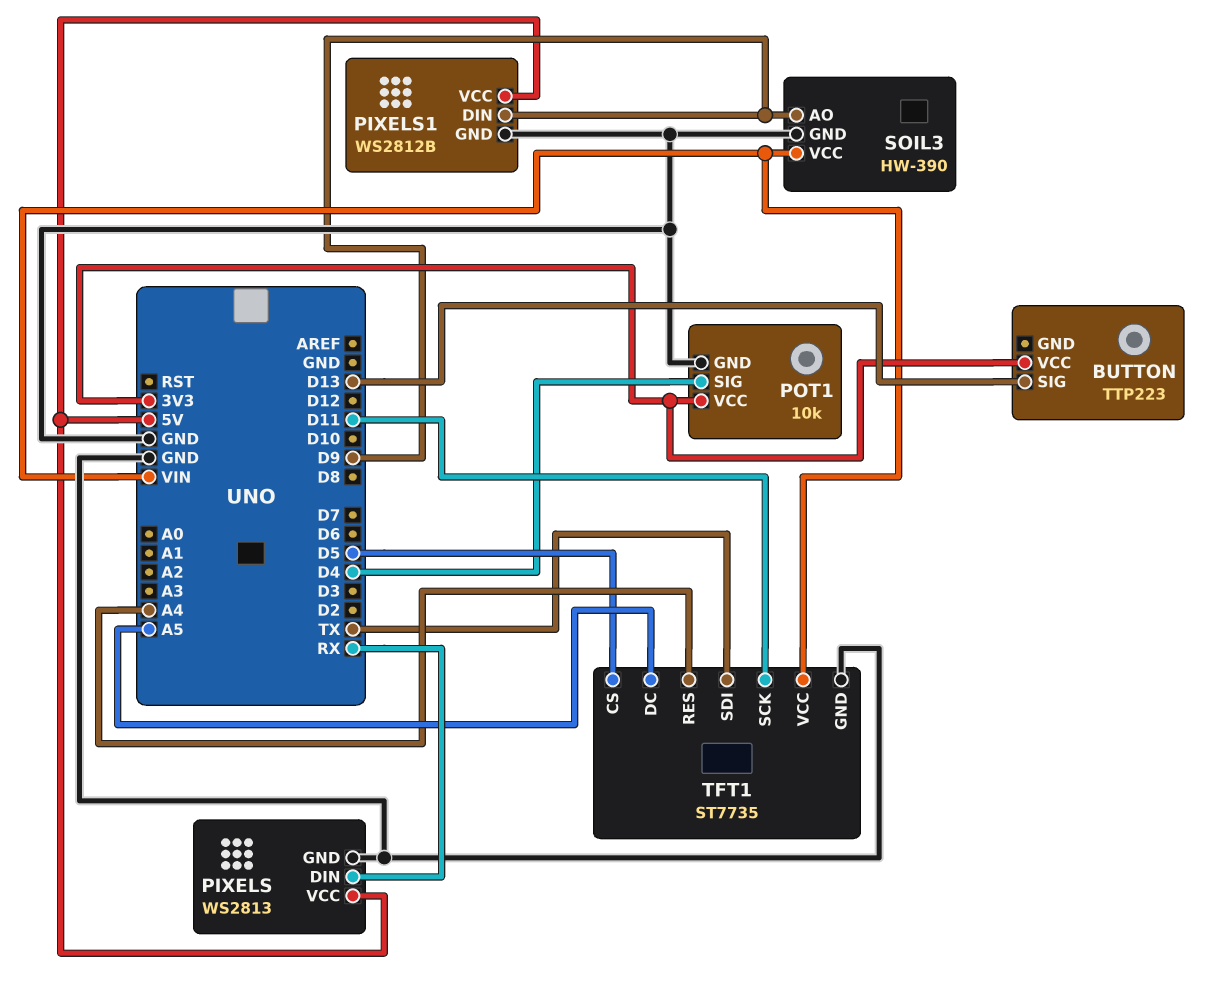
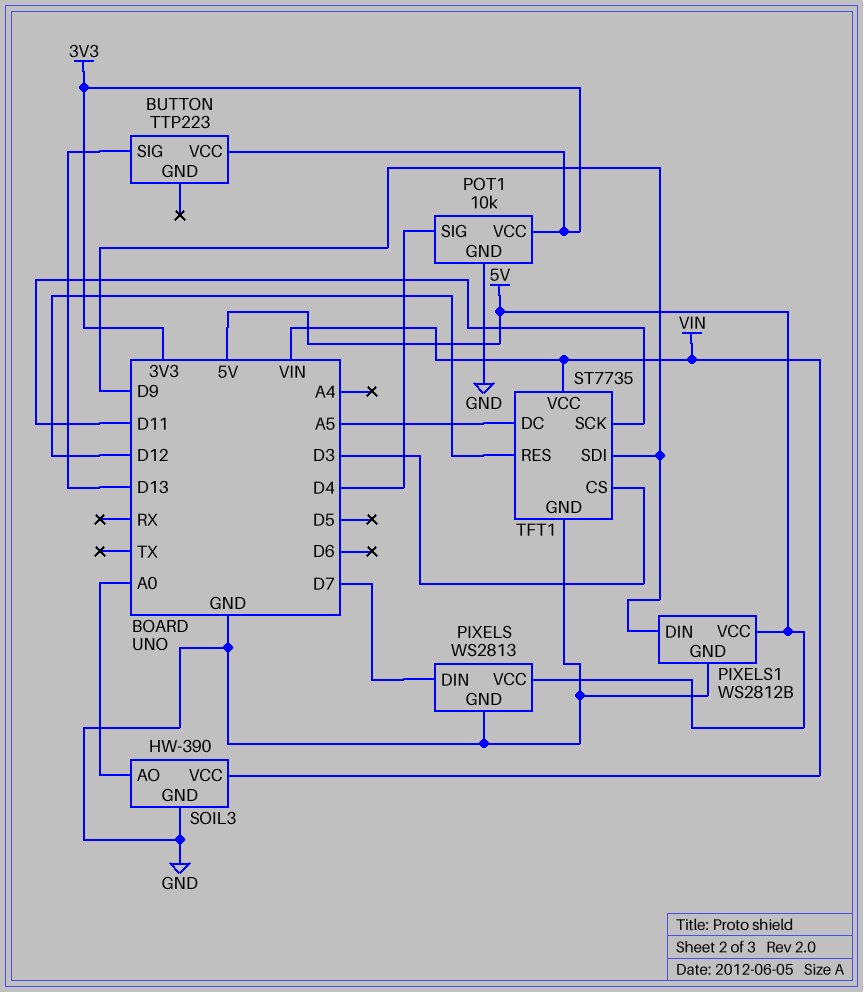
PIXELS pin DIN: RX -> D7
SOIL3 pin AO: D9 -> A0
TFT1 pin CS: D5 -> D3
TFT1 pin RES: A4 -> D12
TFT1 pin SDI: TX -> D9

